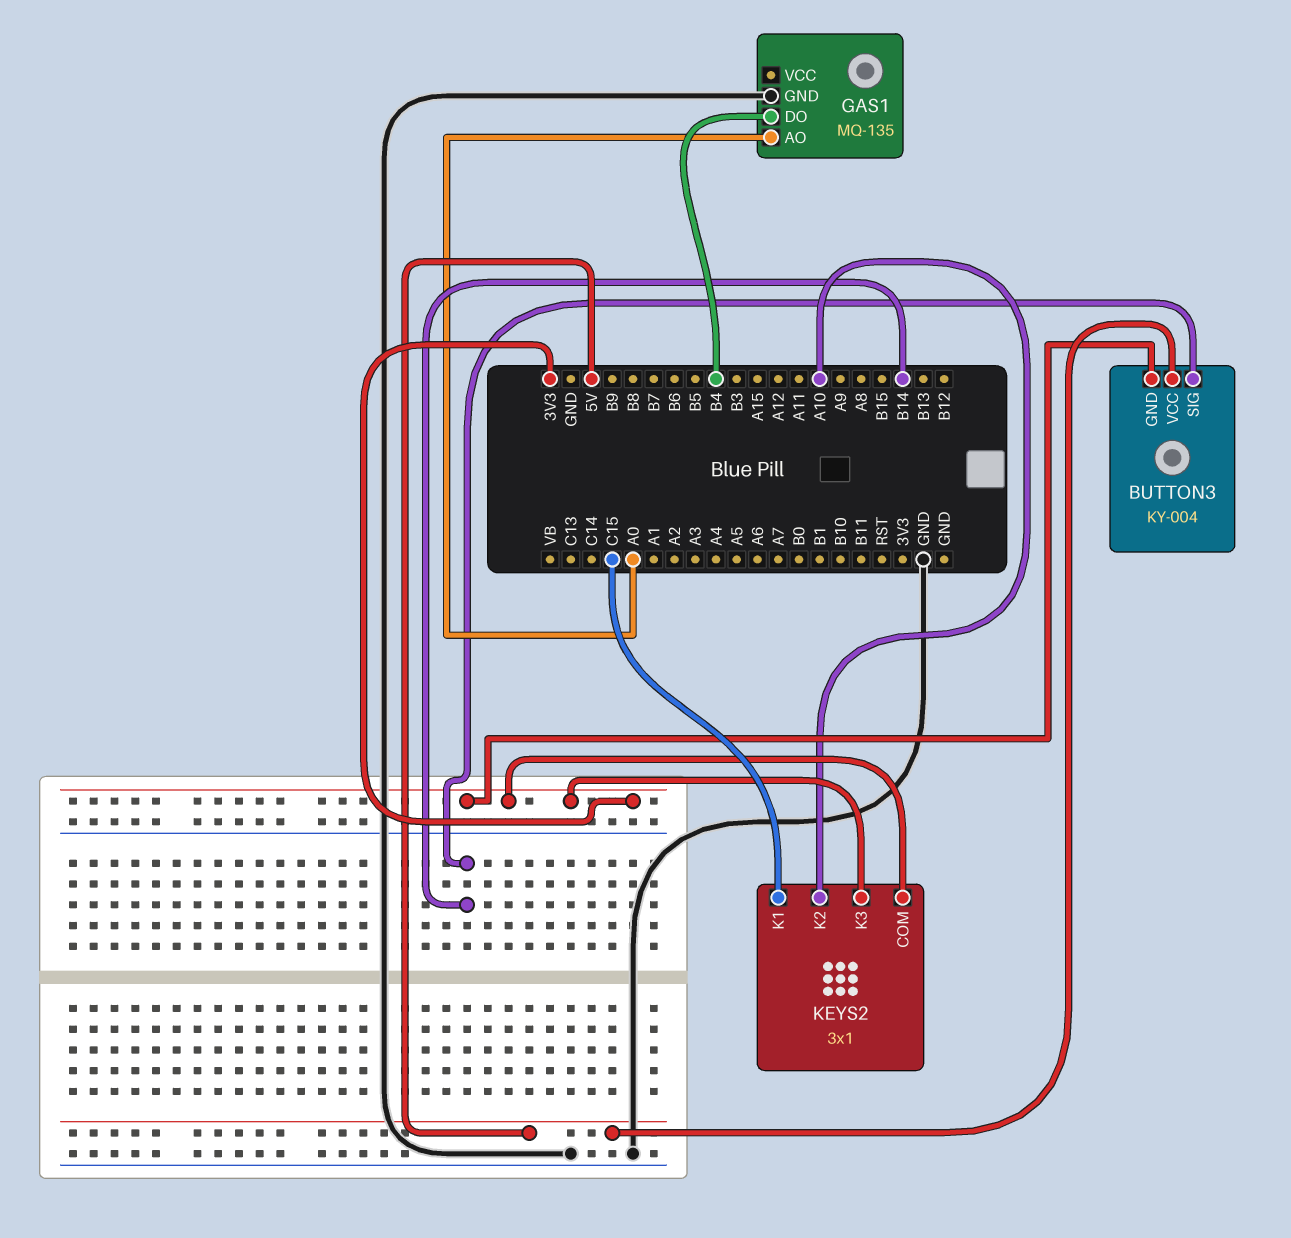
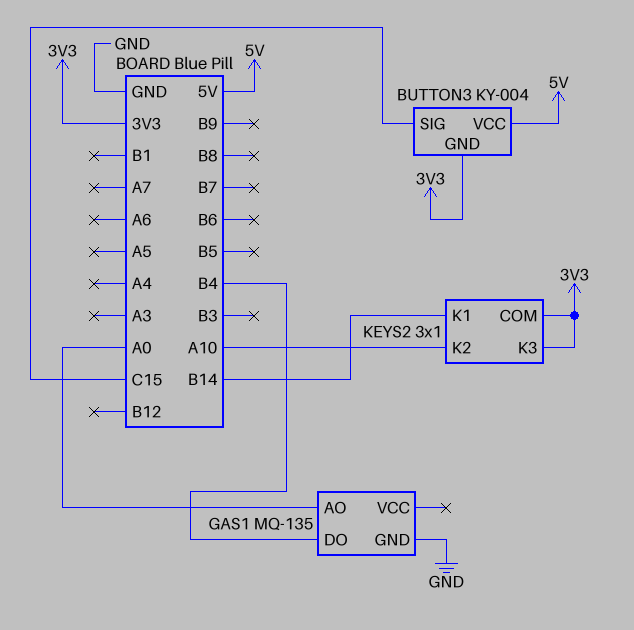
BUTTON3 pin SIG: B14 -> C15
KEYS2 pin K1: C15 -> B14

